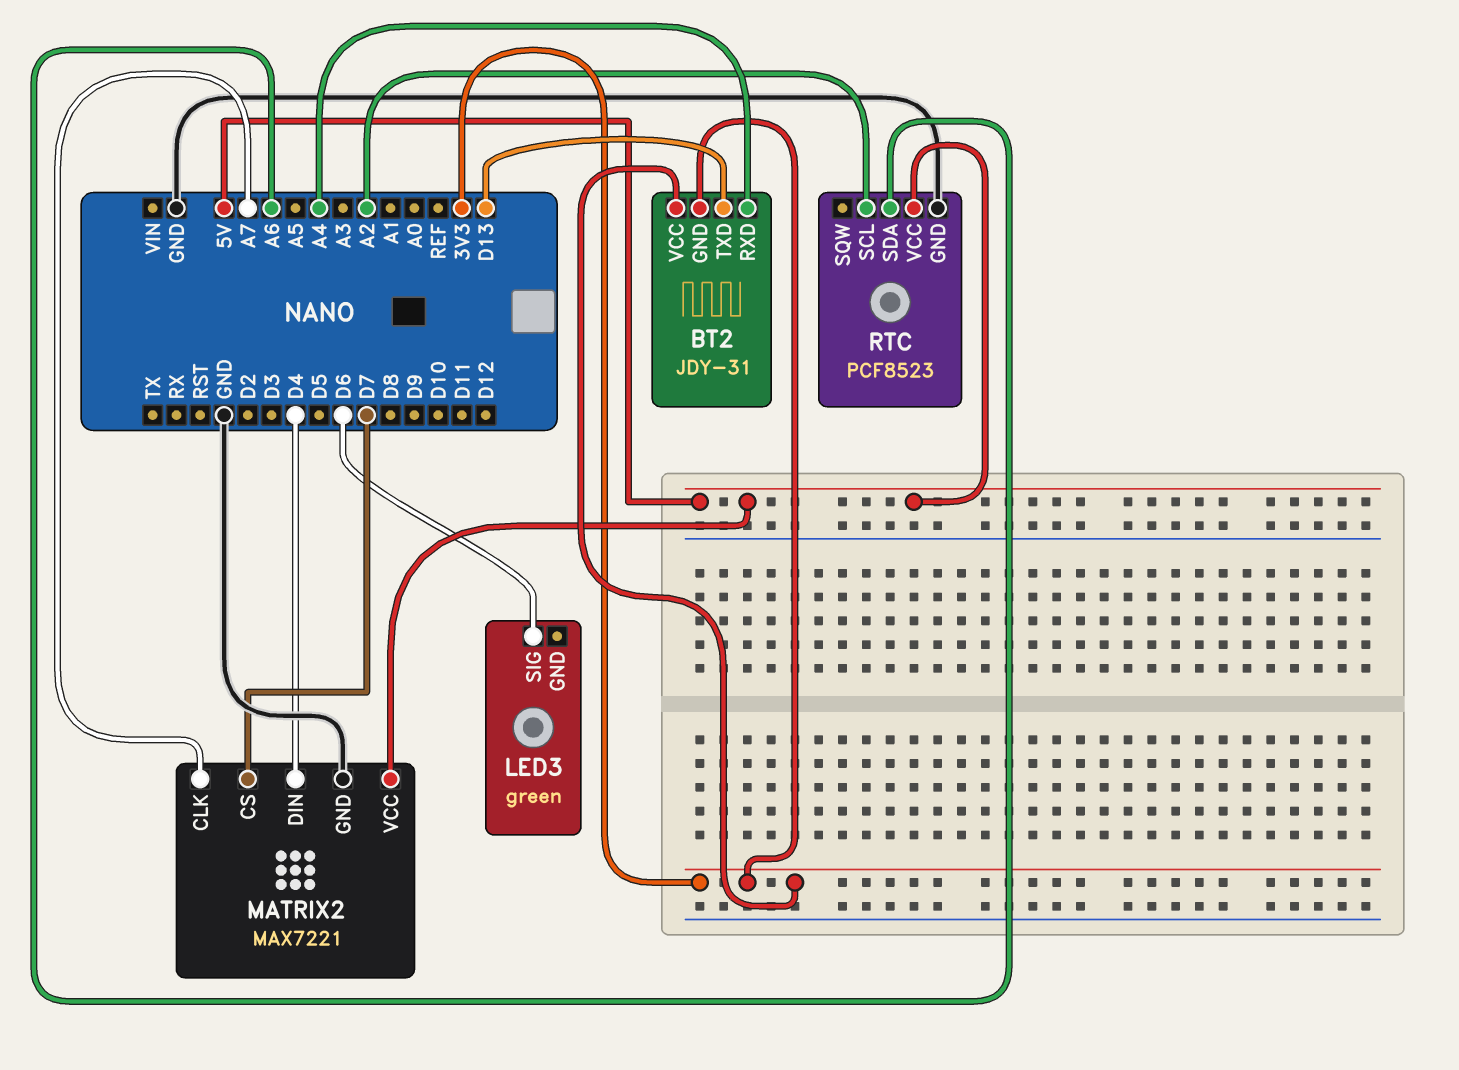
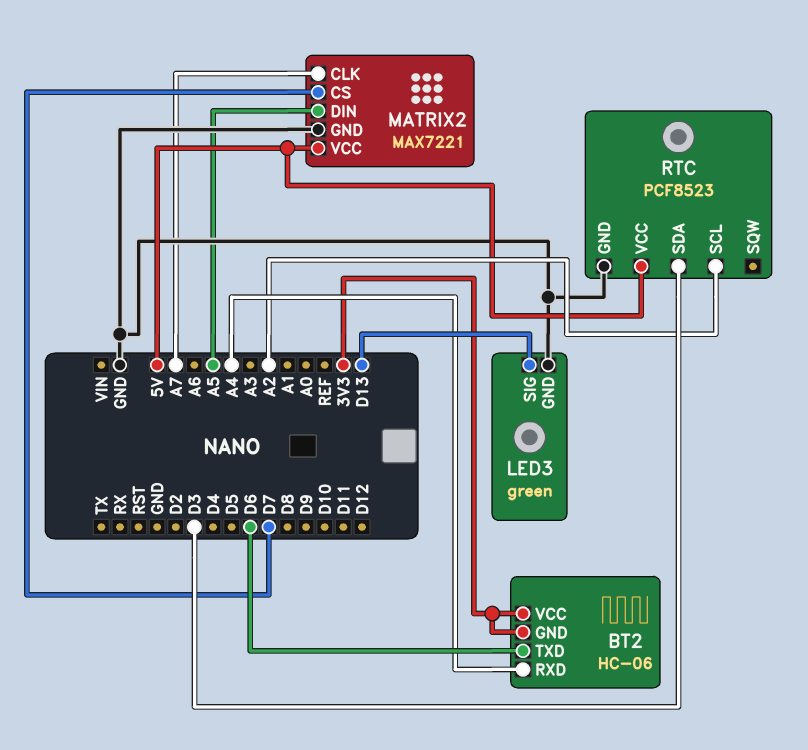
BT2: JDY-31 -> HC-06
BT2 pin TXD: D13 -> D6
LED3 pin GND: none -> GND
LED3 pin SIG: D6 -> D13
MATRIX2 pin DIN: D4 -> A5
RTC pin SDA: A6 -> D3

